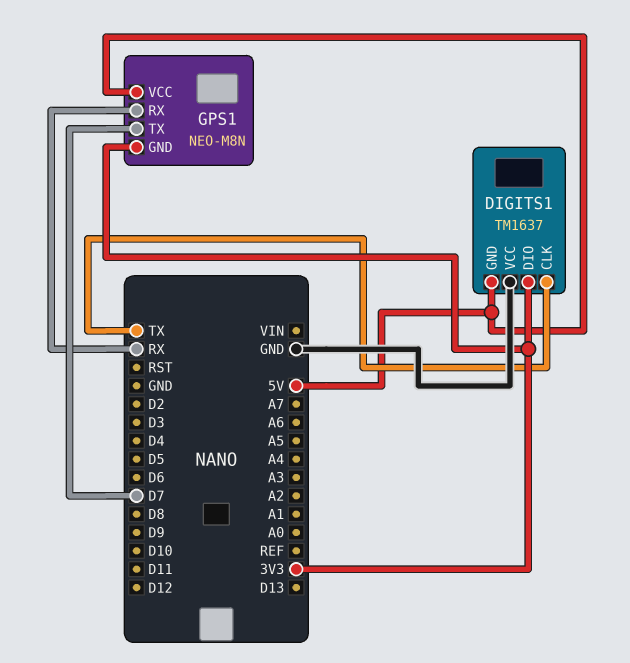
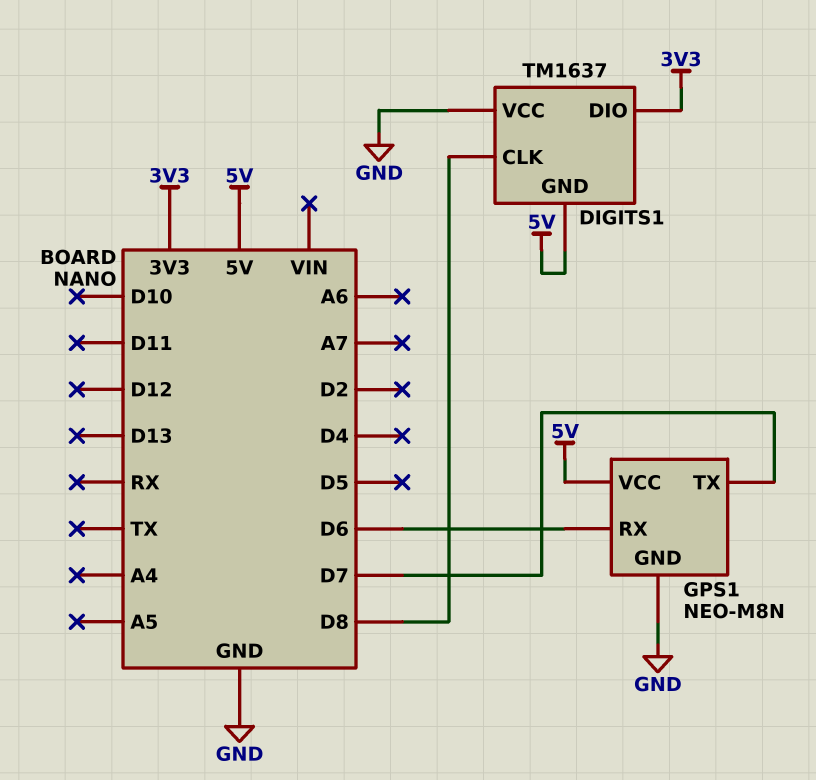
DIGITS1 pin CLK: TX -> D8
GPS1 pin GND: 3V3 -> GND
GPS1 pin RX: RX -> D6

